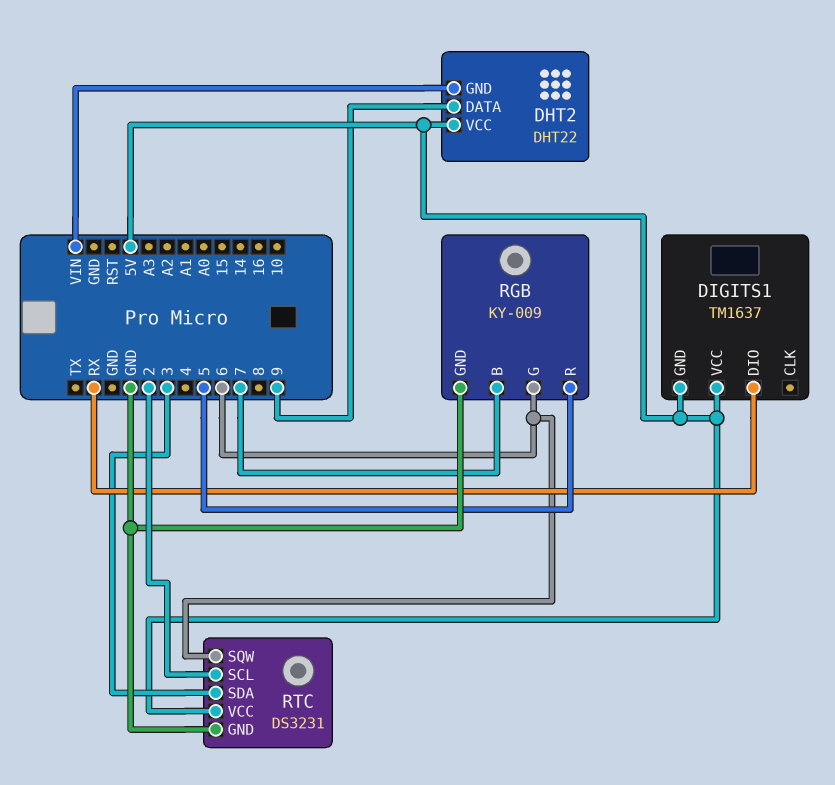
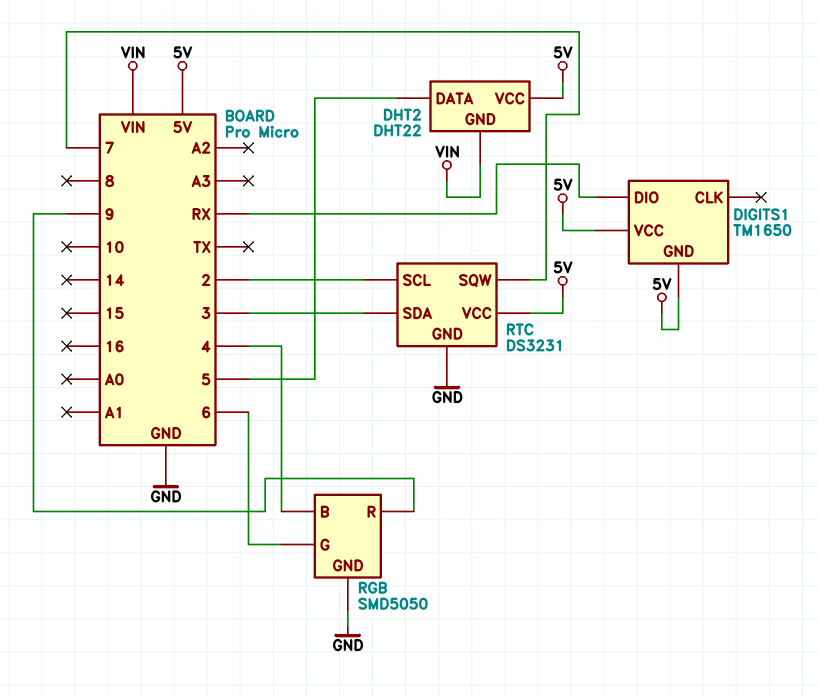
DHT2 pin DATA: 9 -> 5
DIGITS1: TM1637 -> TM1650
RGB: KY-009 -> SMD5050
RGB pin B: 7 -> 4
RGB pin R: 5 -> 9
RTC pin SQW: 6 -> 7

